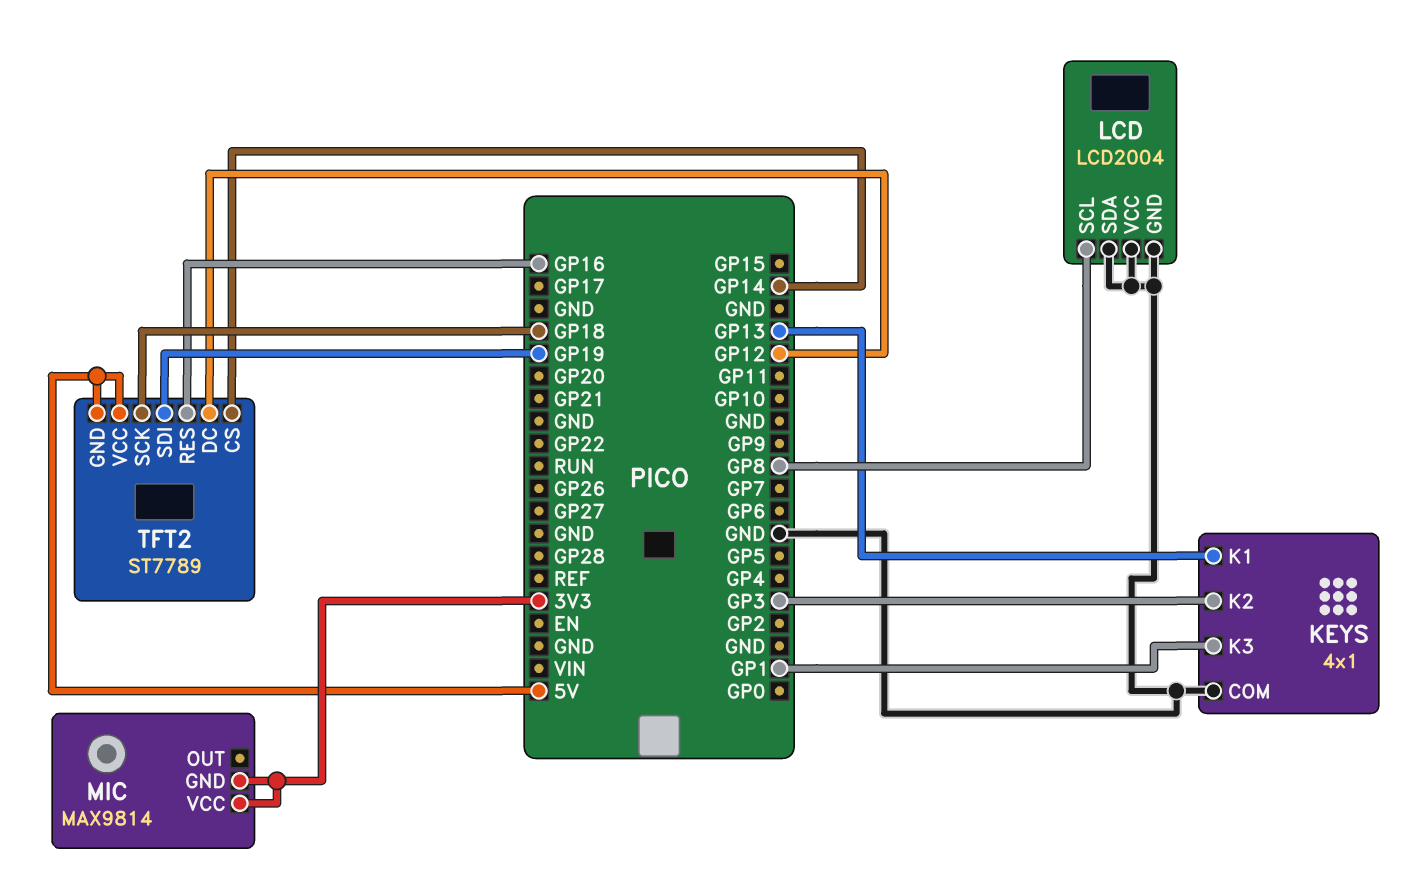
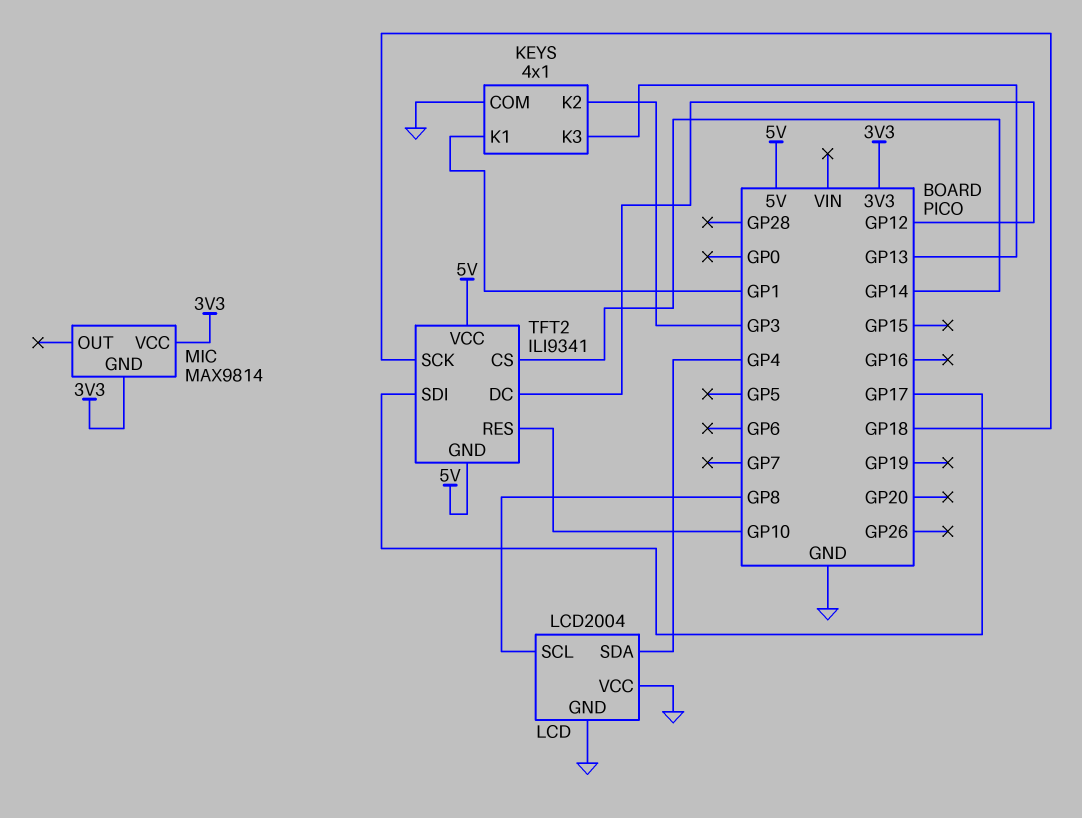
KEYS pin K1: GP13 -> GP1
KEYS pin K3: GP1 -> GP13
LCD pin SDA: GND -> GP4
TFT2: ST7789 -> ILI9341
TFT2 pin RES: GP16 -> GP10
TFT2 pin SDI: GP19 -> GP17

